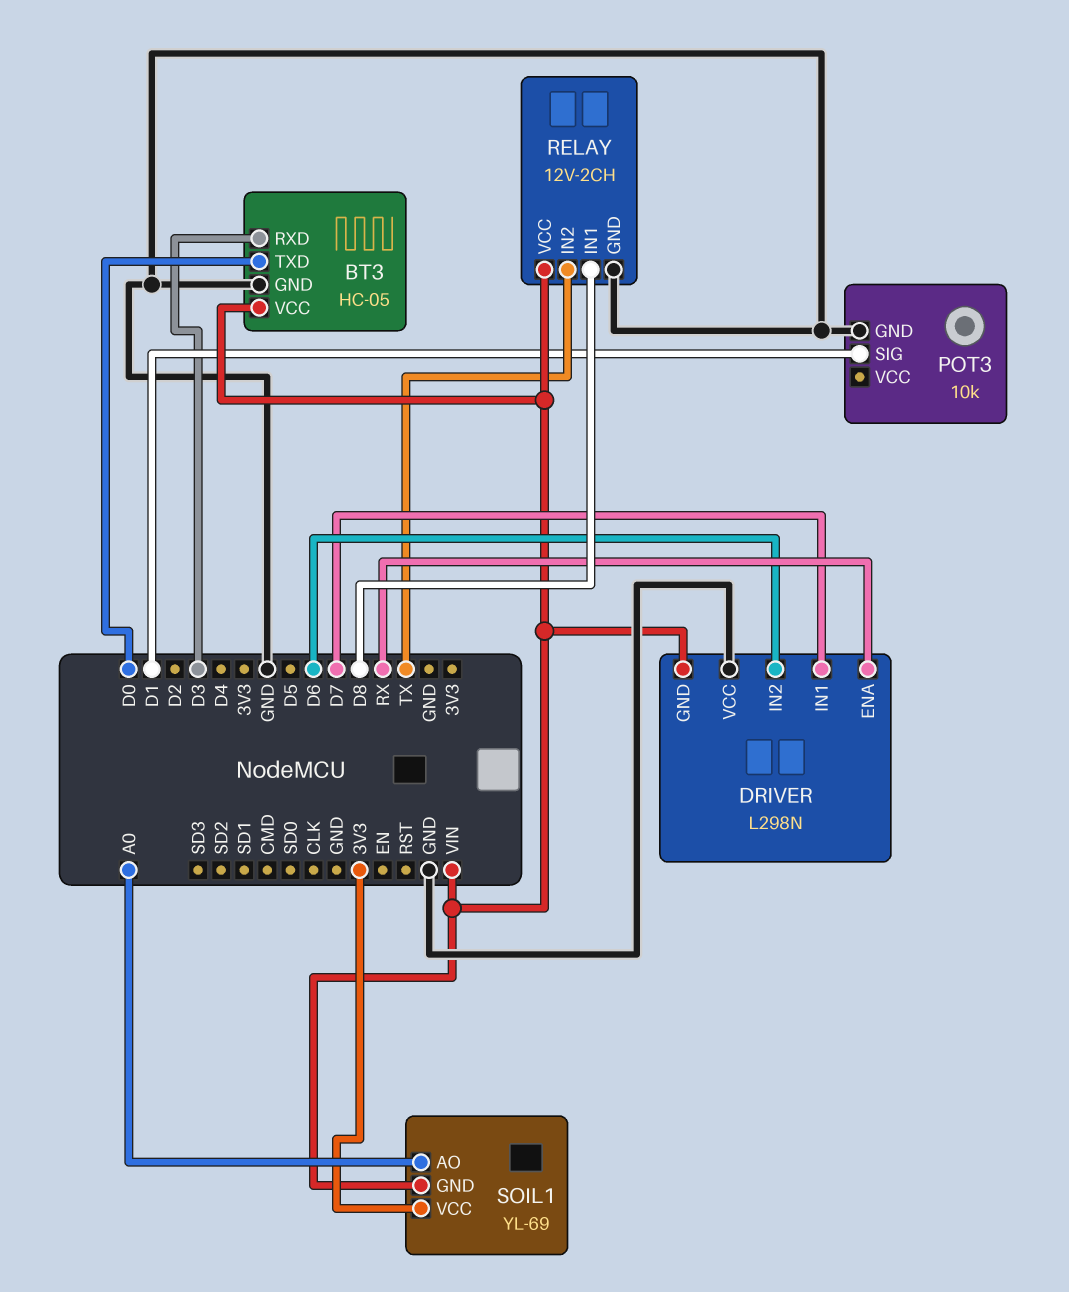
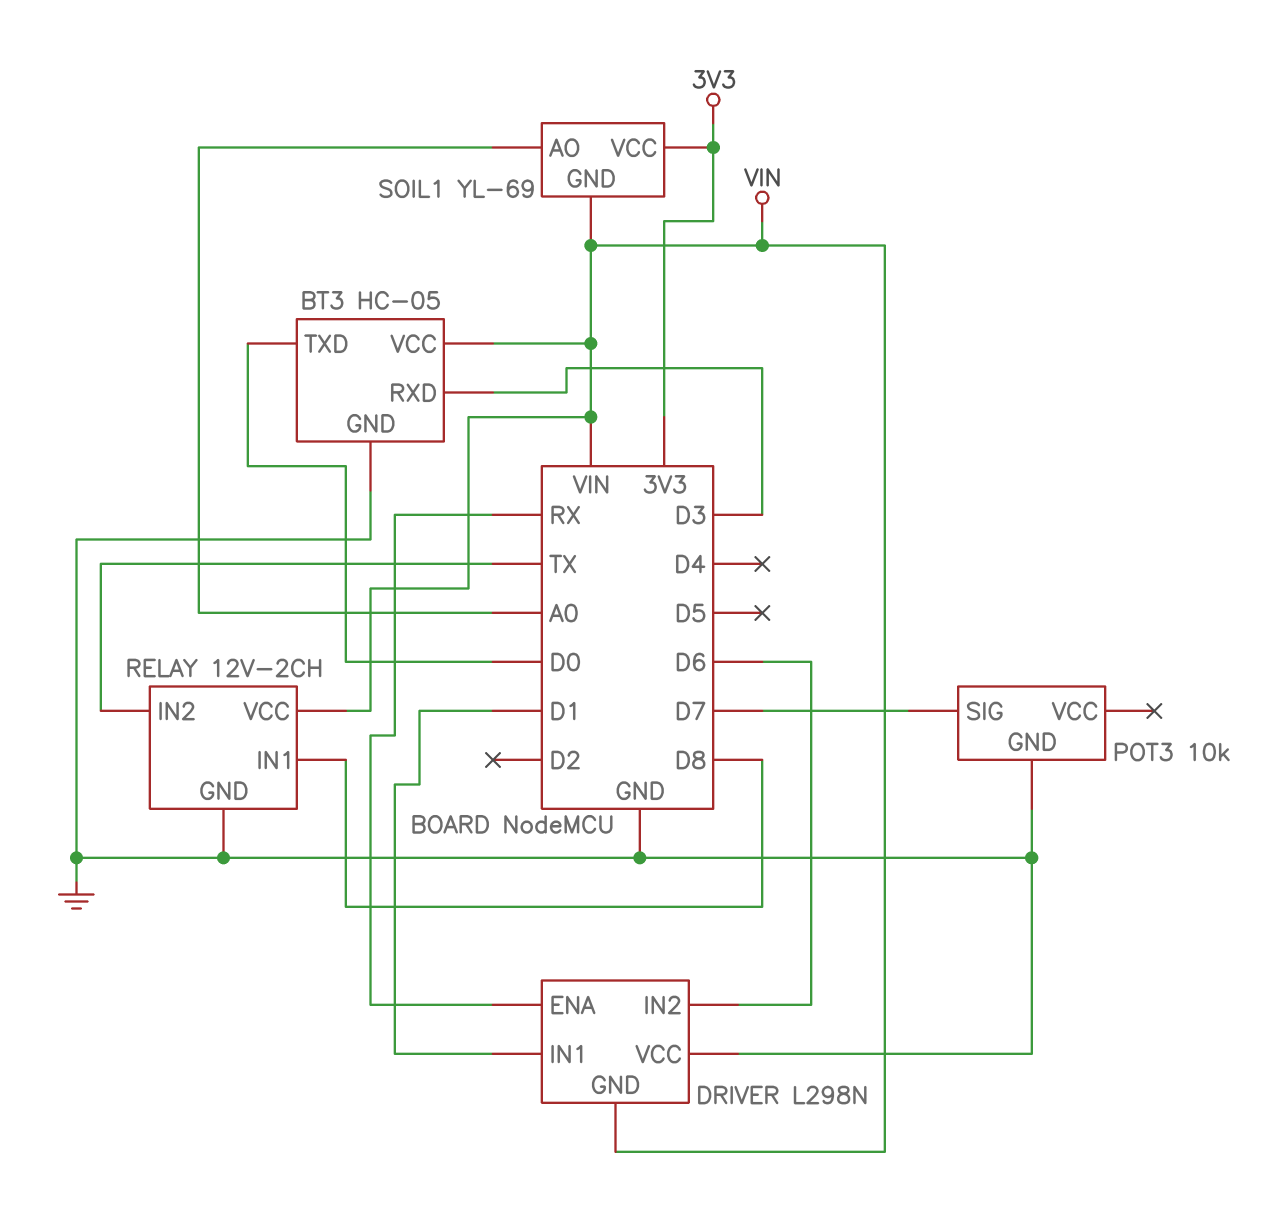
DRIVER pin IN1: D7 -> D1
POT3 pin SIG: D1 -> D7

